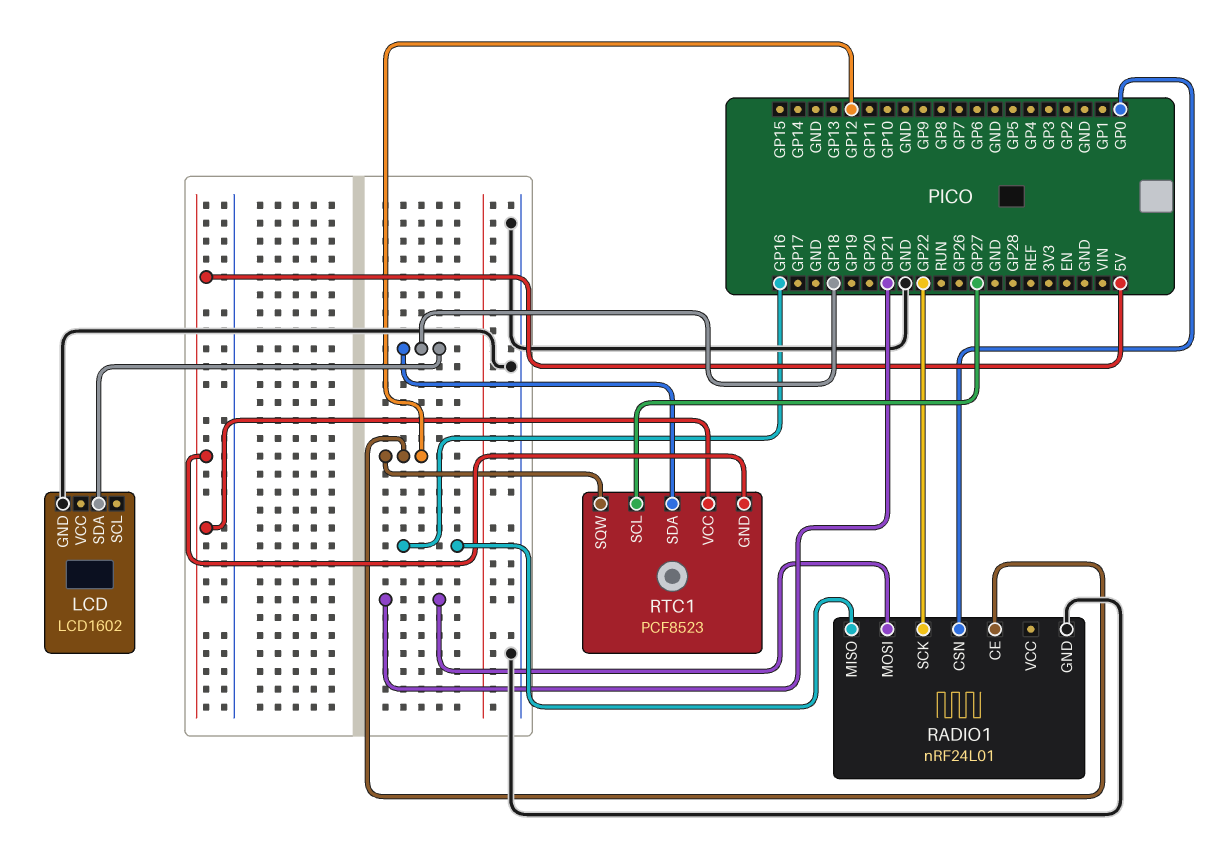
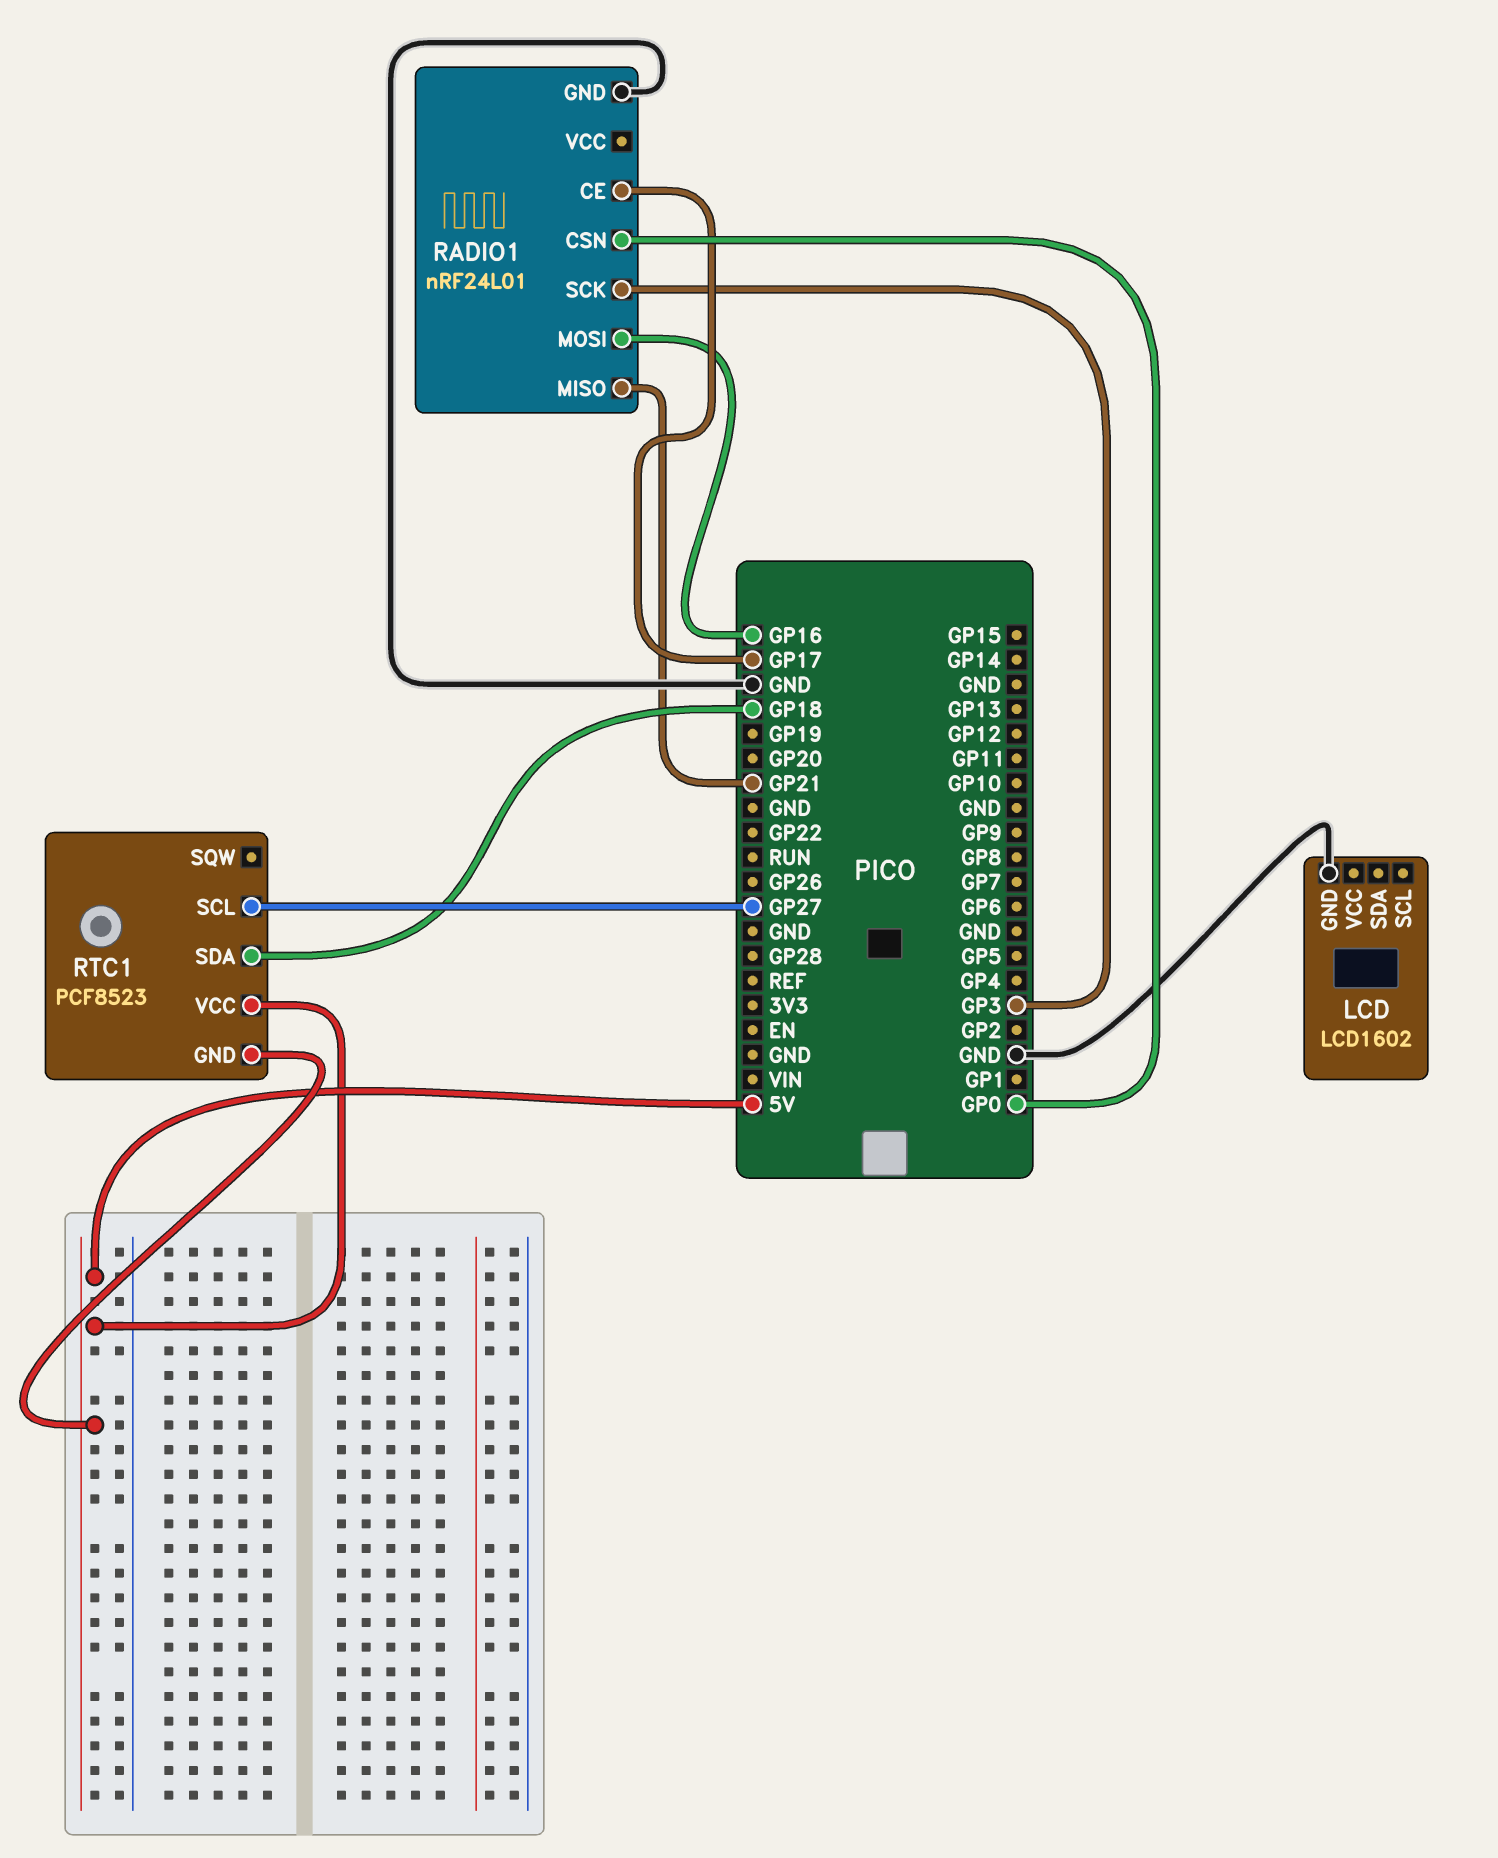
LCD pin SDA: GP18 -> none
RADIO1 pin CE: GP12 -> GP17
RADIO1 pin MISO: GP16 -> GP21
RADIO1 pin MOSI: GP21 -> GP16
RADIO1 pin SCK: GP22 -> GP3
RTC1 pin SQW: GP12 -> none

